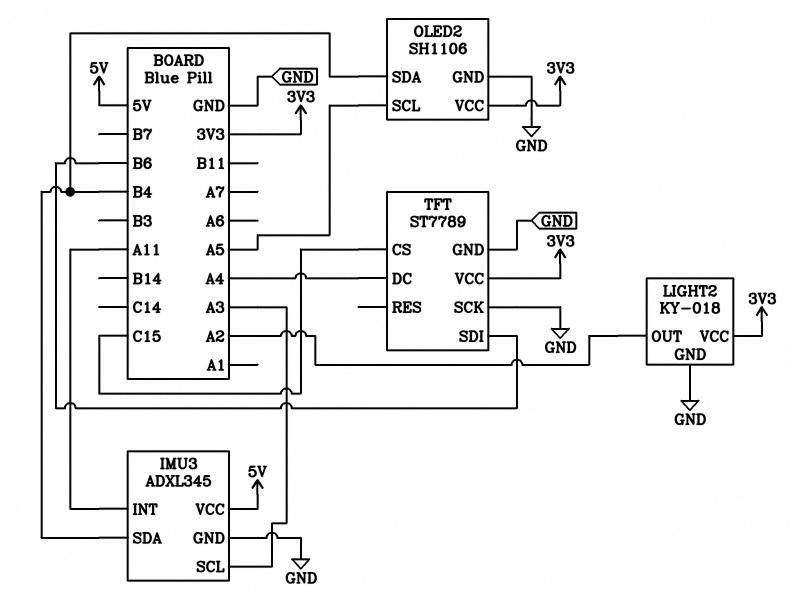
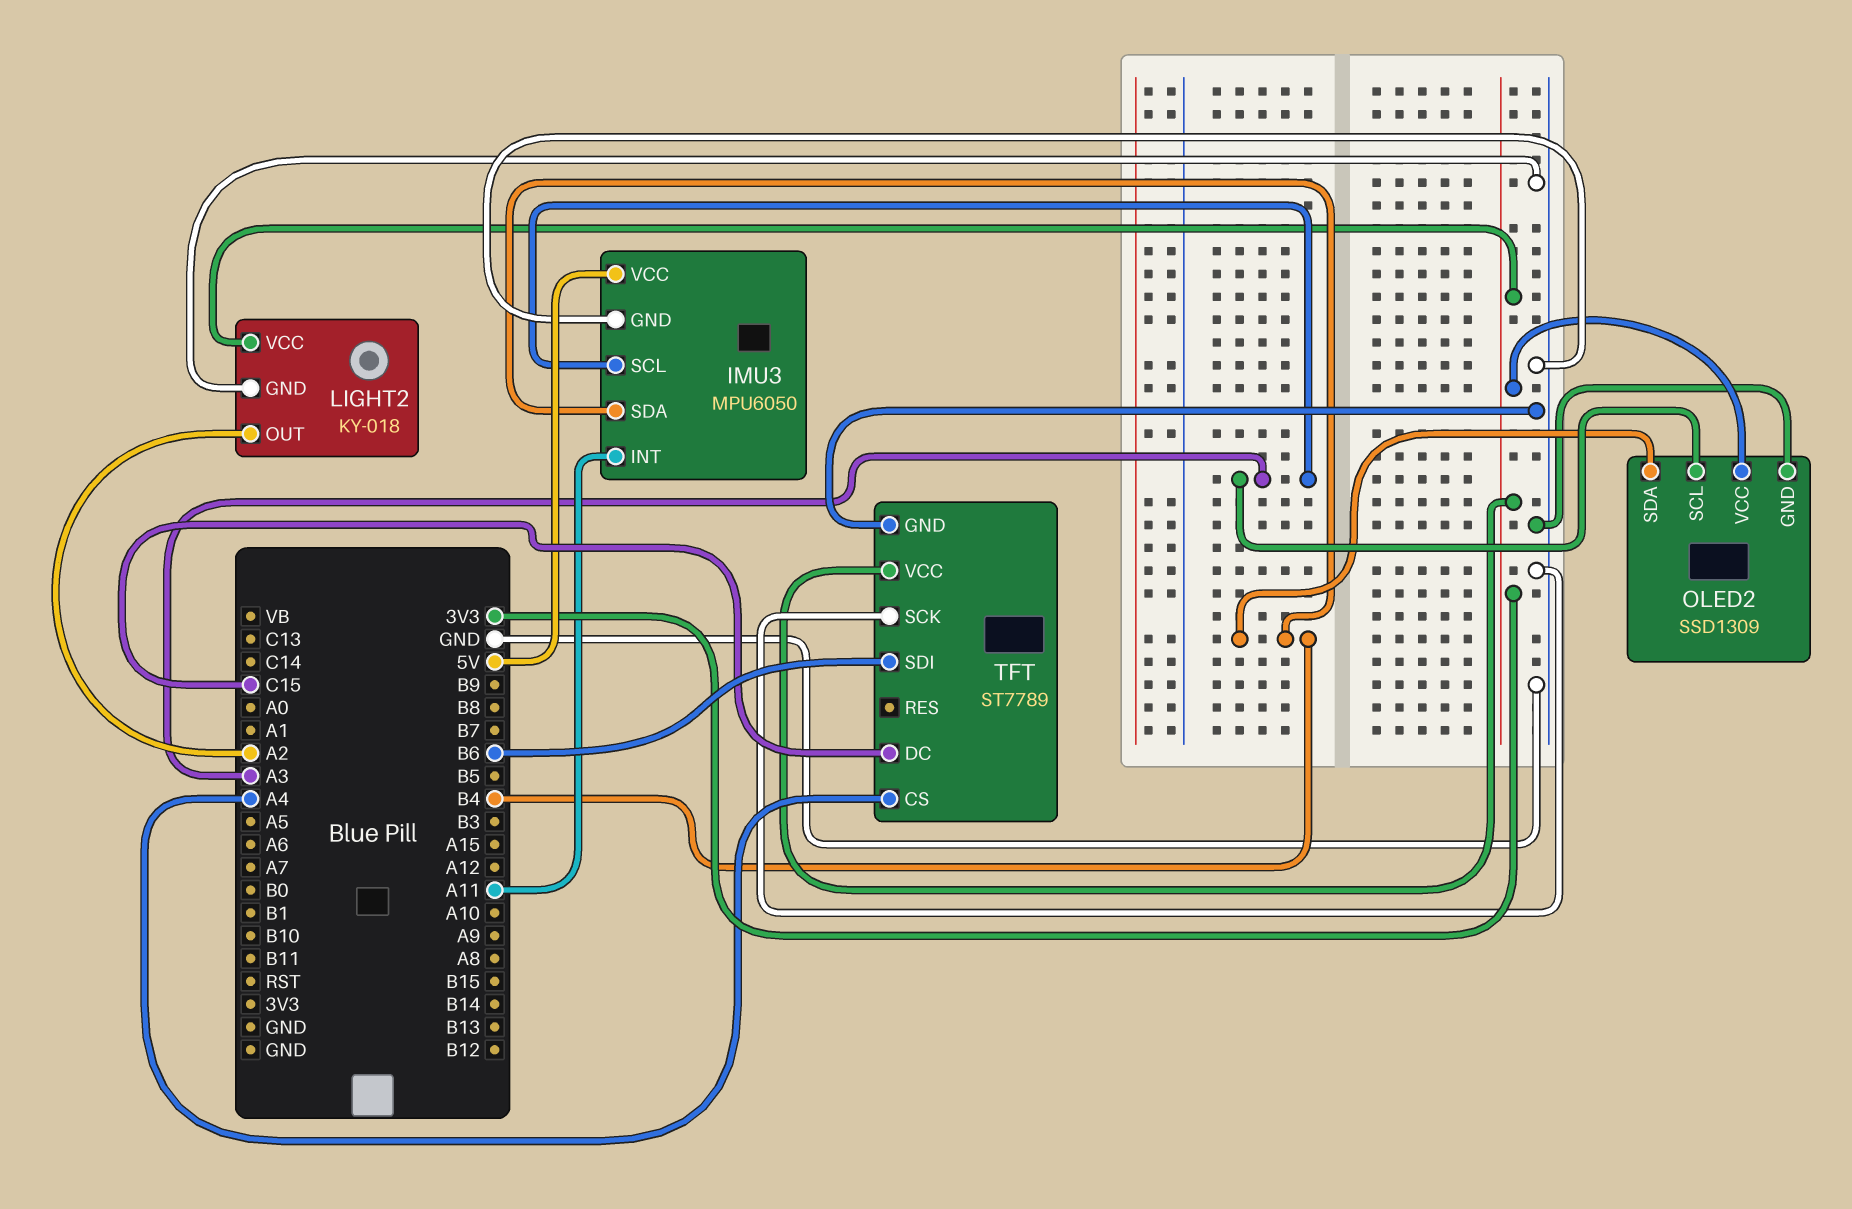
IMU3: ADXL345 -> MPU6050
OLED2: SH1106 -> SSD1309
OLED2 pin SCL: A5 -> A3
TFT pin CS: C15 -> A4
TFT pin DC: A4 -> C15

